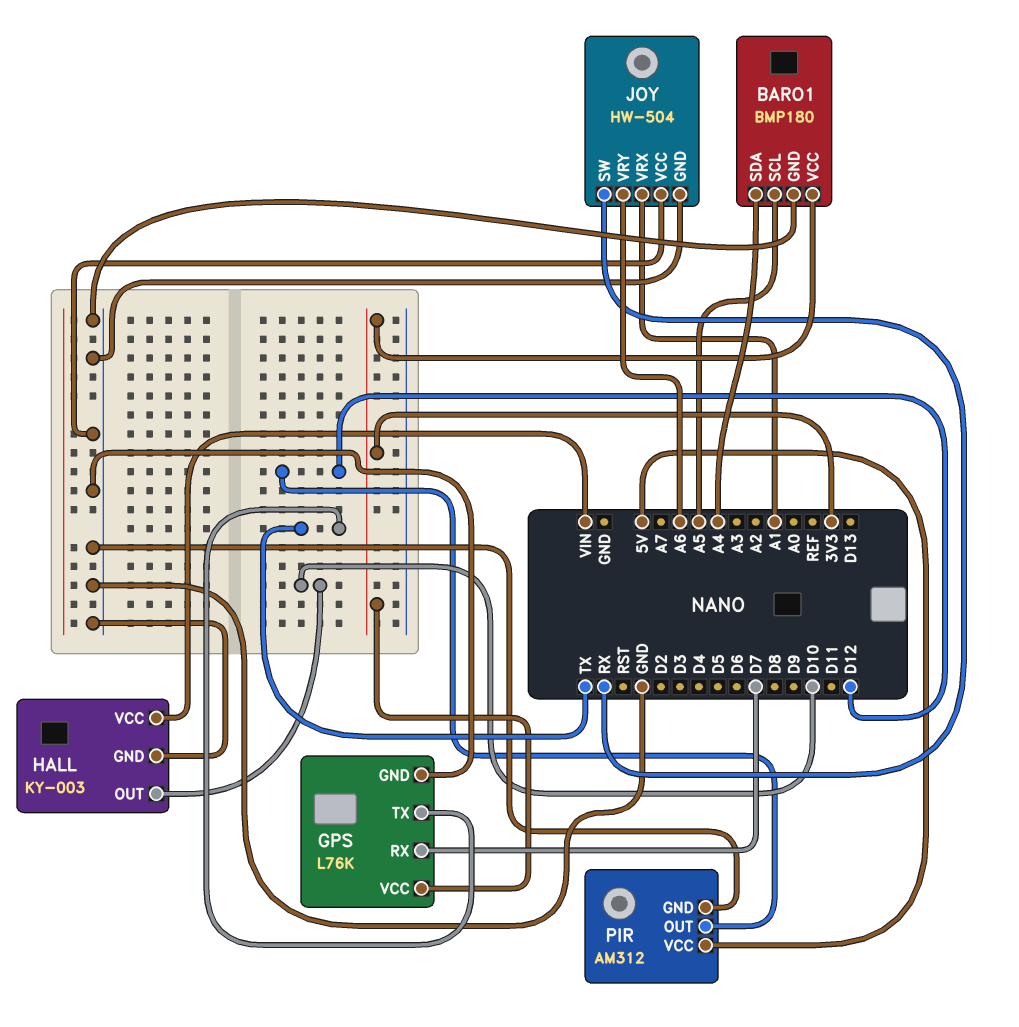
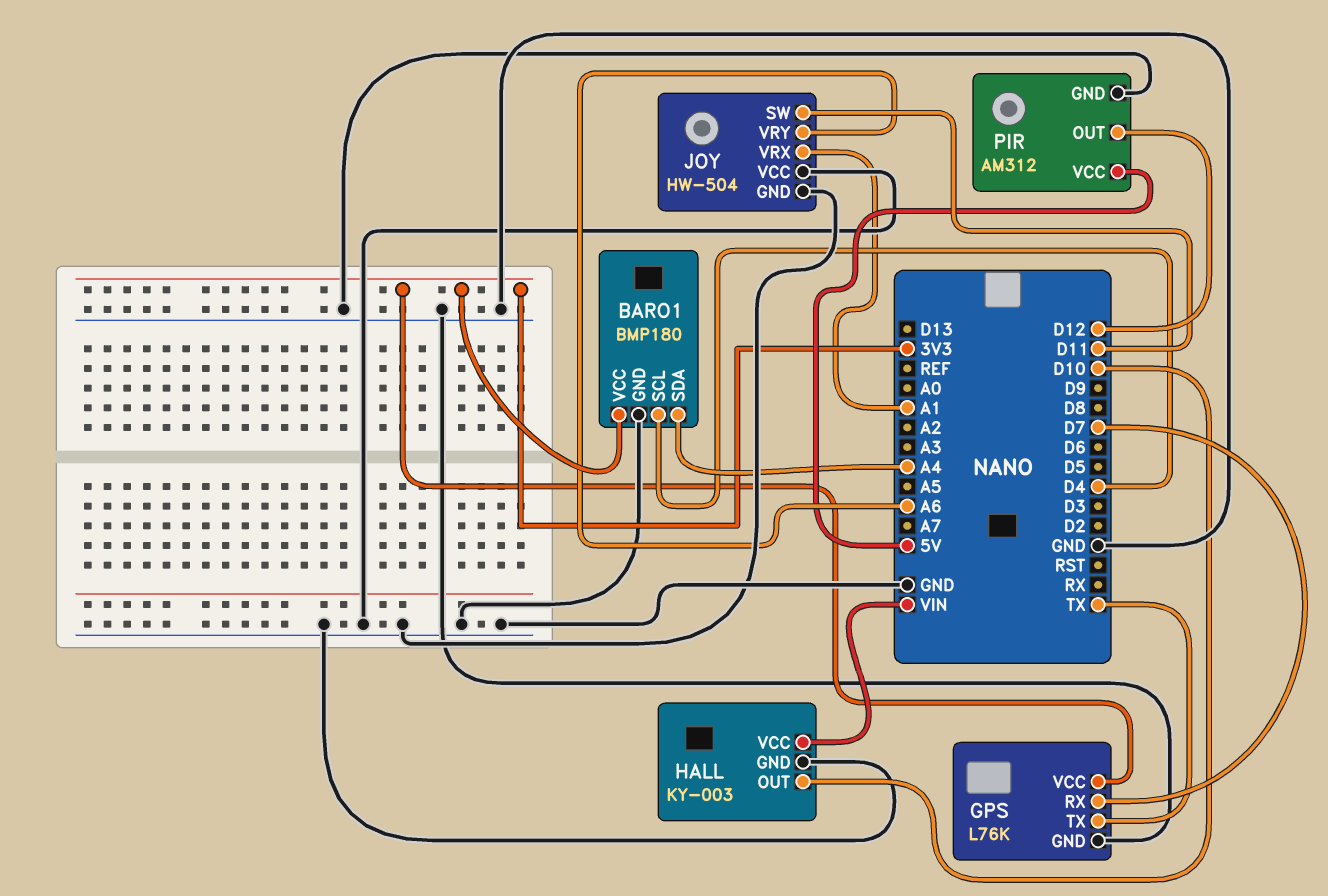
BARO1 pin SCL: A5 -> D4
JOY pin SW: RX -> D11

